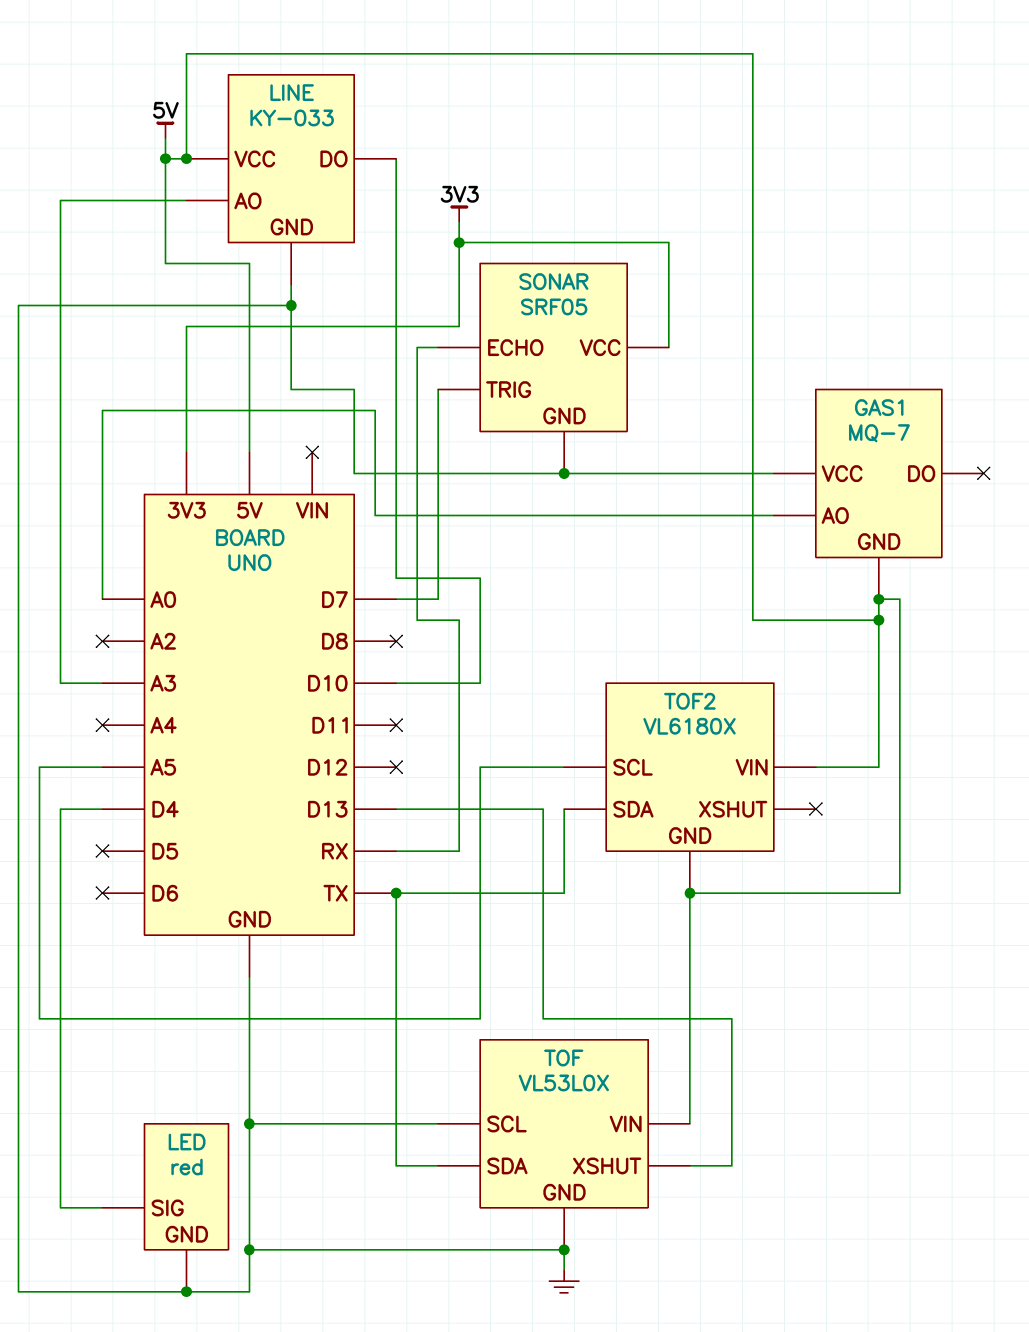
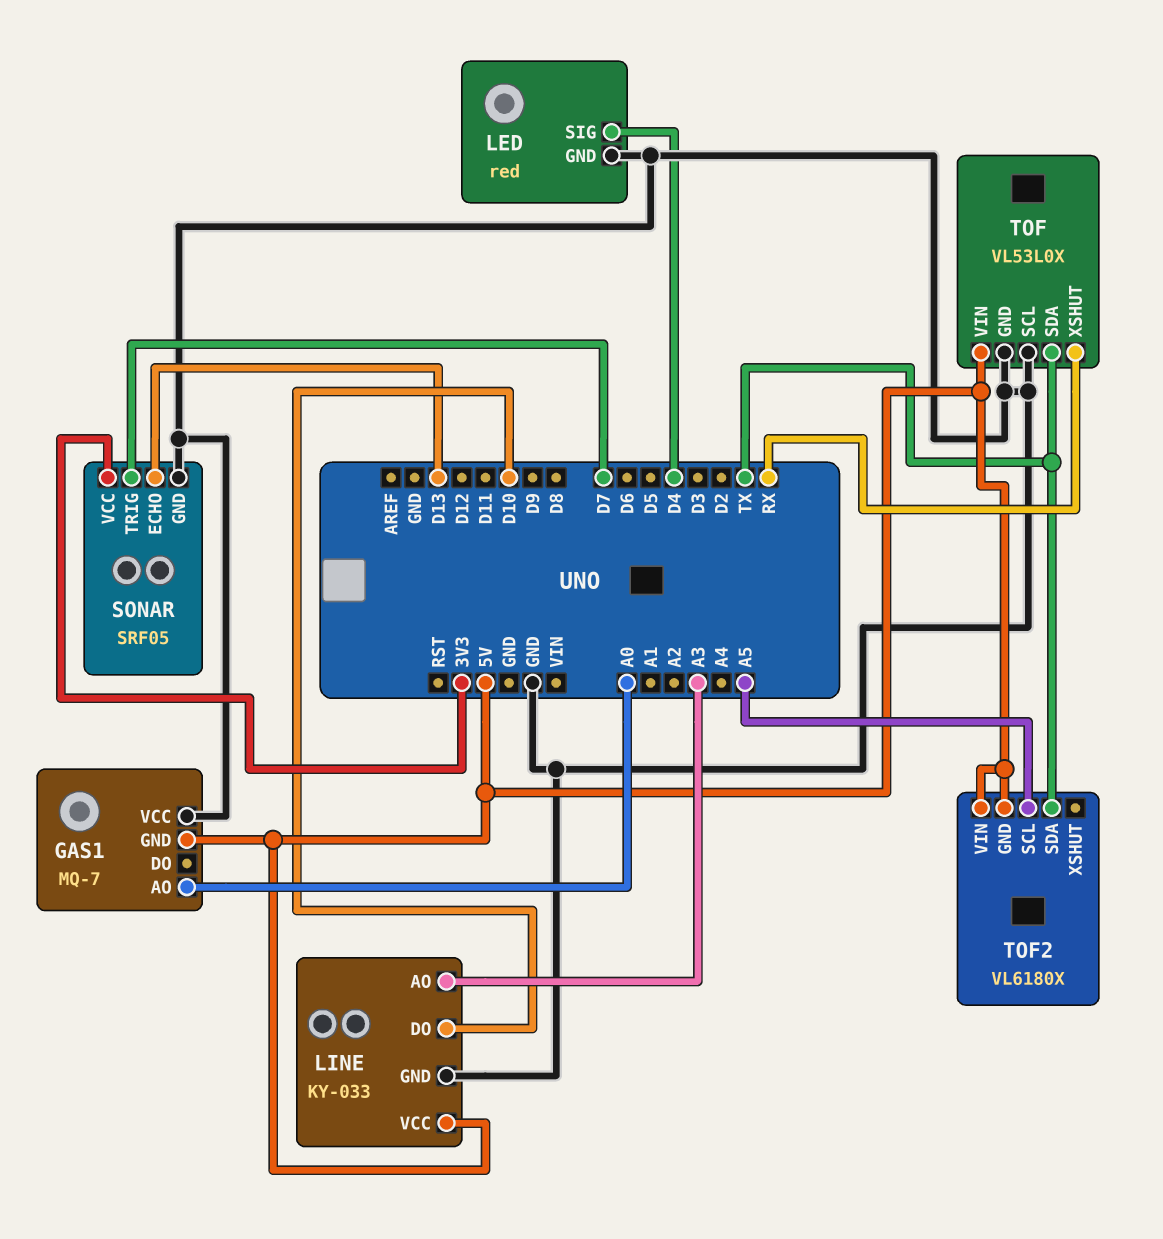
SONAR pin ECHO: RX -> D13
TOF pin XSHUT: D13 -> RX

